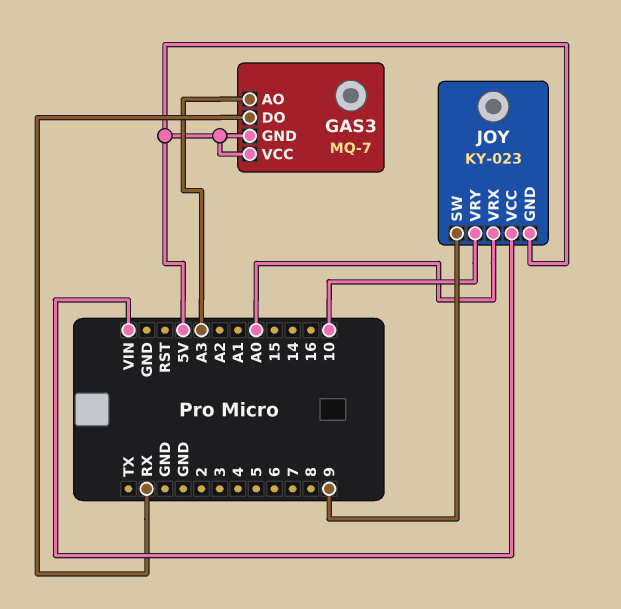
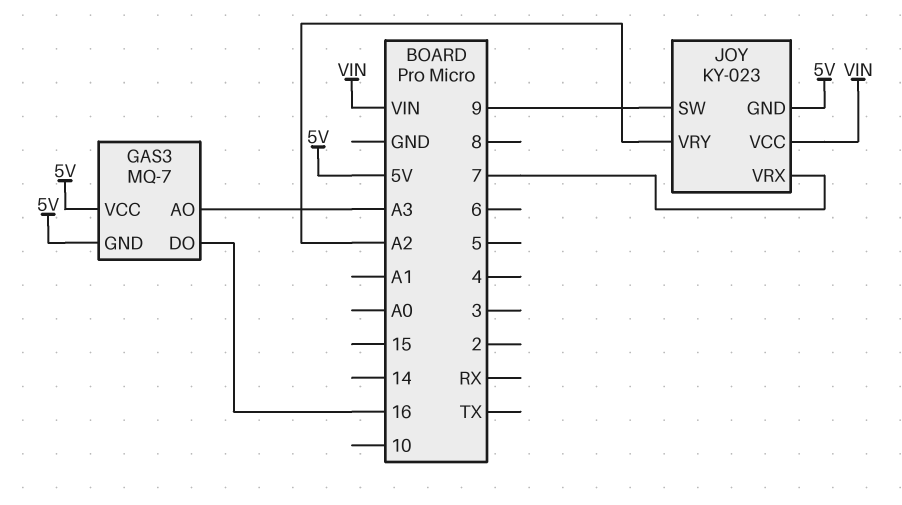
GAS3 pin DO: RX -> 16
JOY pin VRX: A0 -> 7
JOY pin VRY: 10 -> A2

